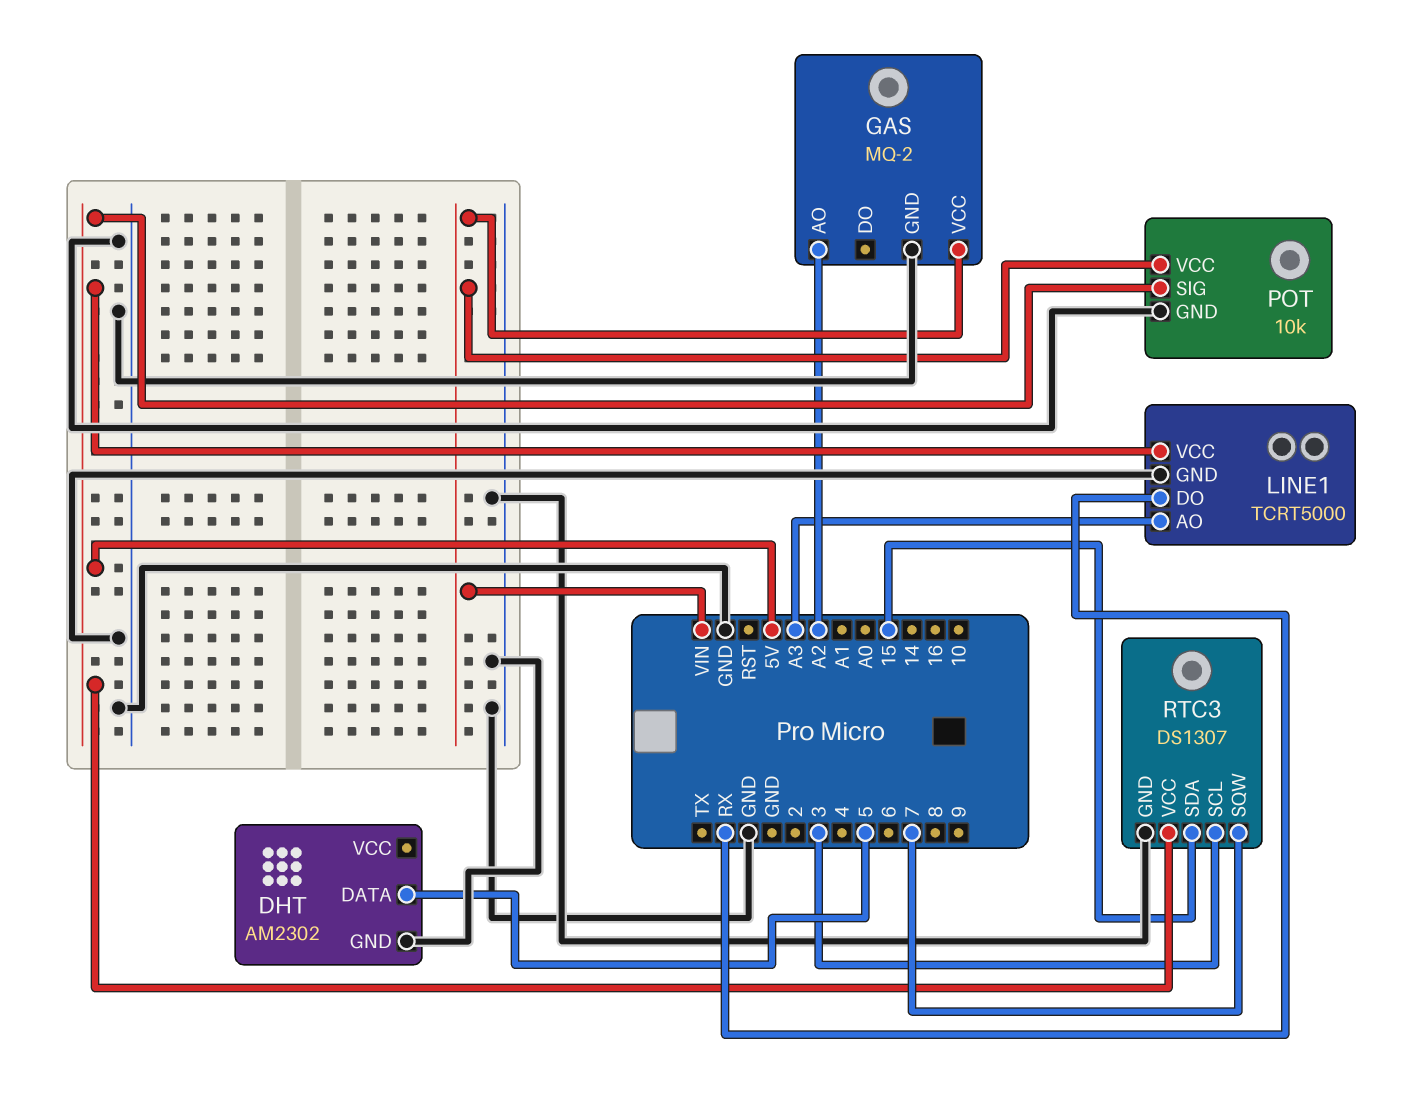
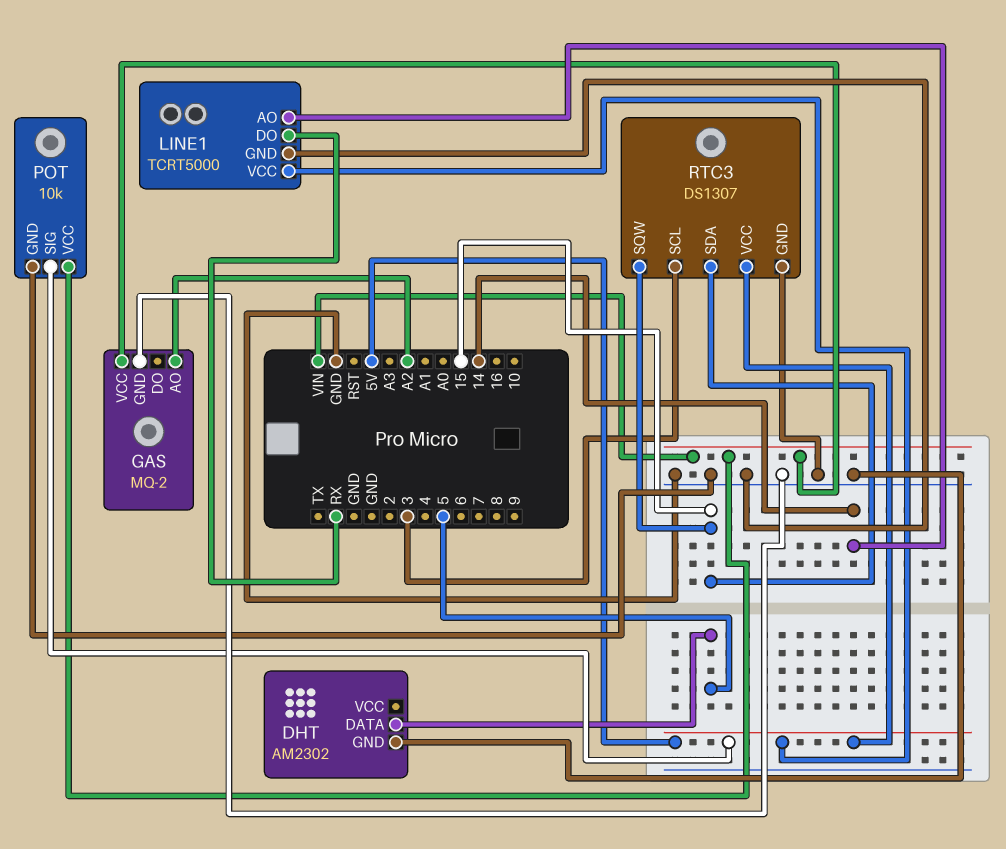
LINE1 pin AO: A3 -> 14
RTC3 pin SQW: 7 -> 15

